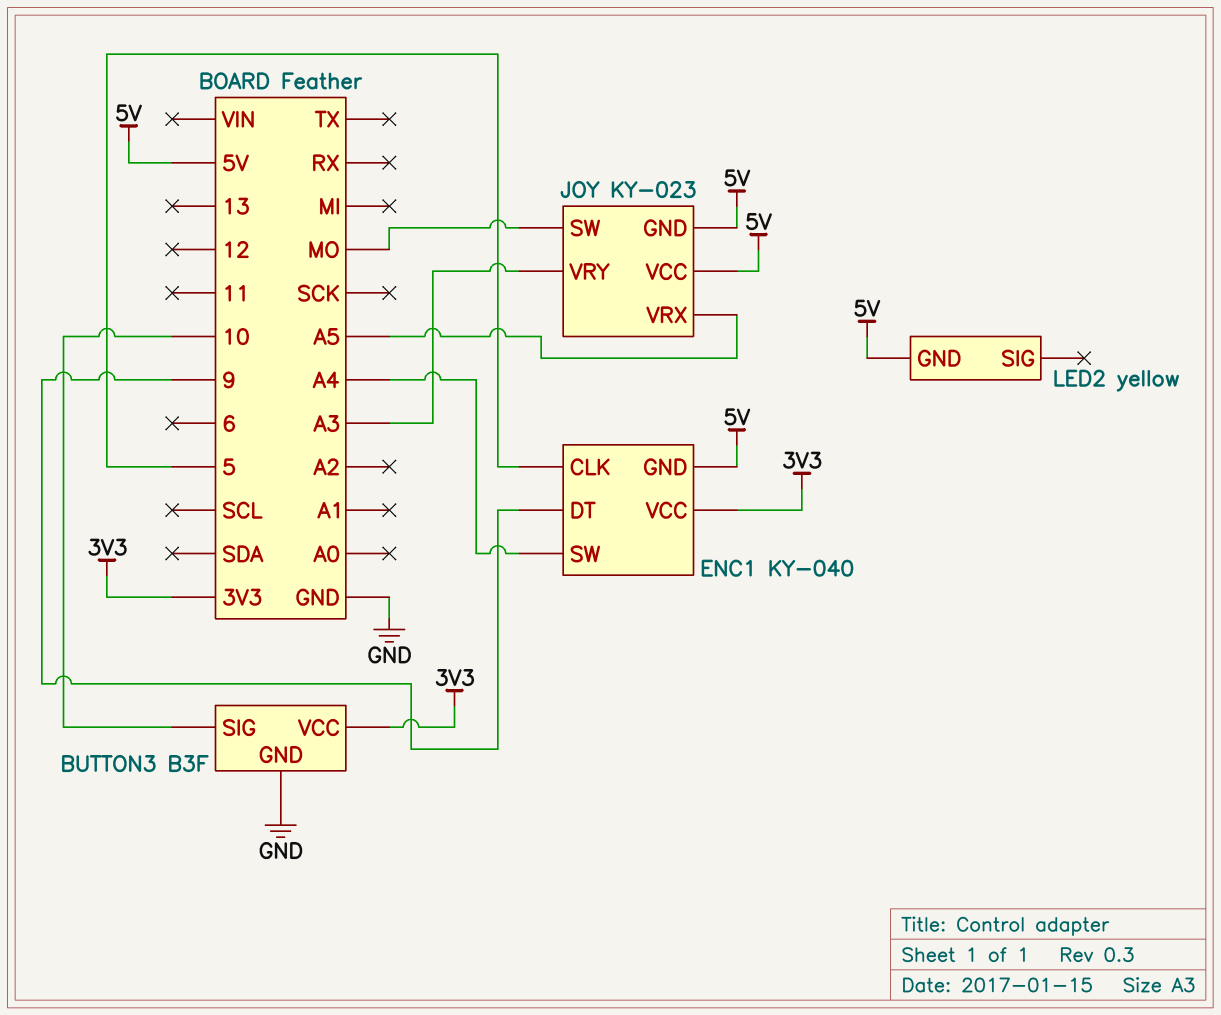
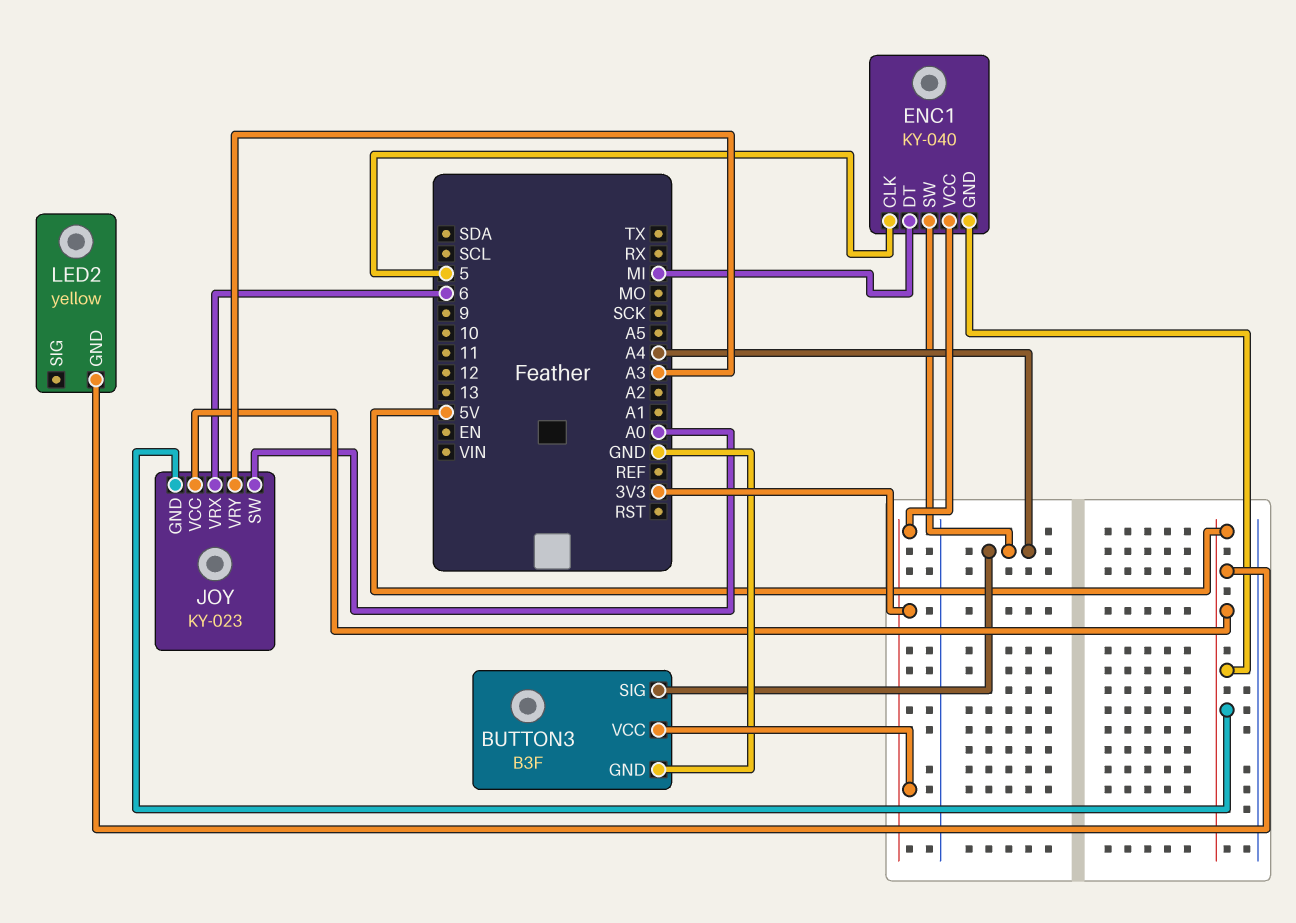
BUTTON3 pin SIG: 10 -> A4
ENC1 pin DT: 9 -> MI
JOY pin SW: MO -> A0
JOY pin VRX: A5 -> 6

